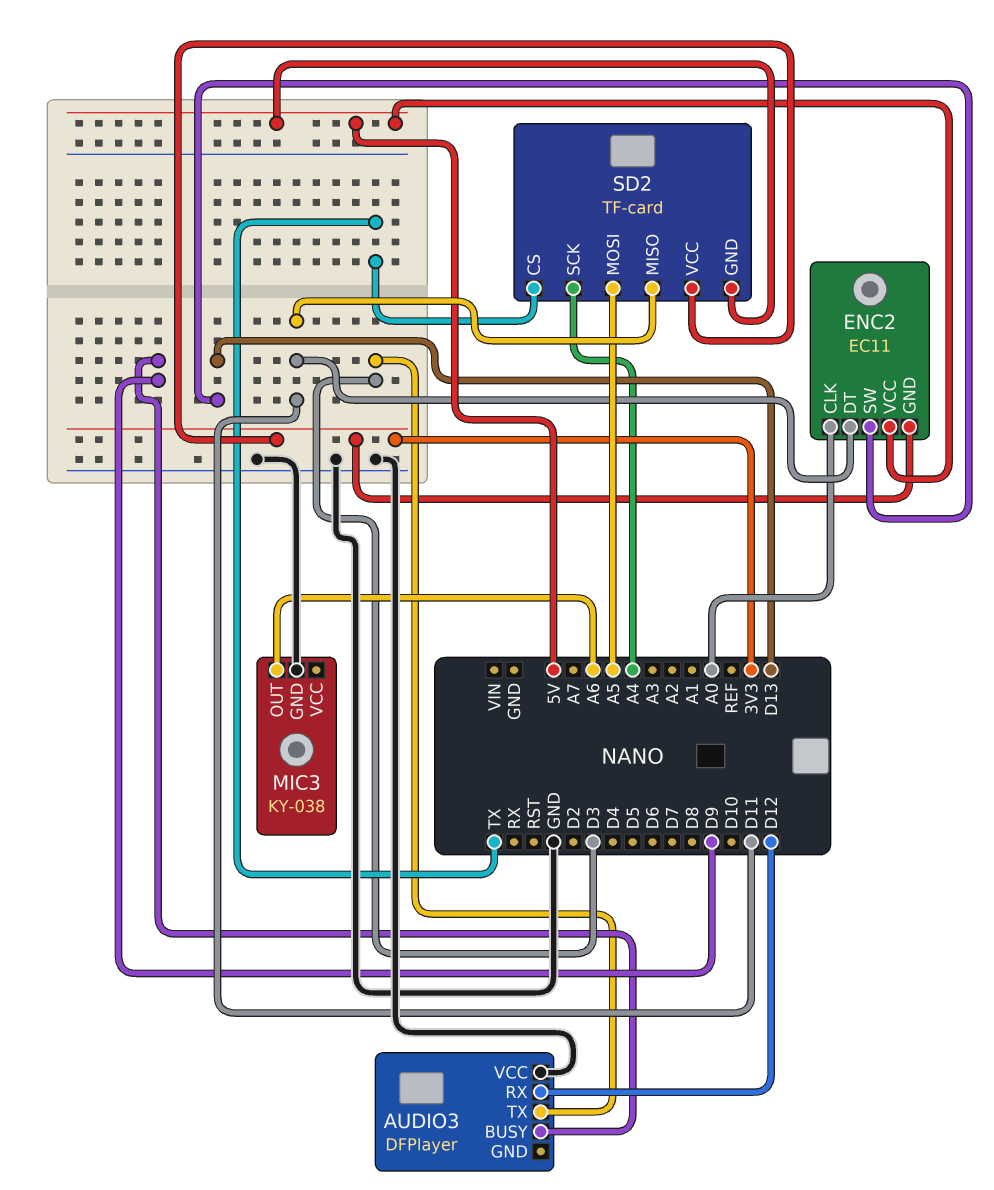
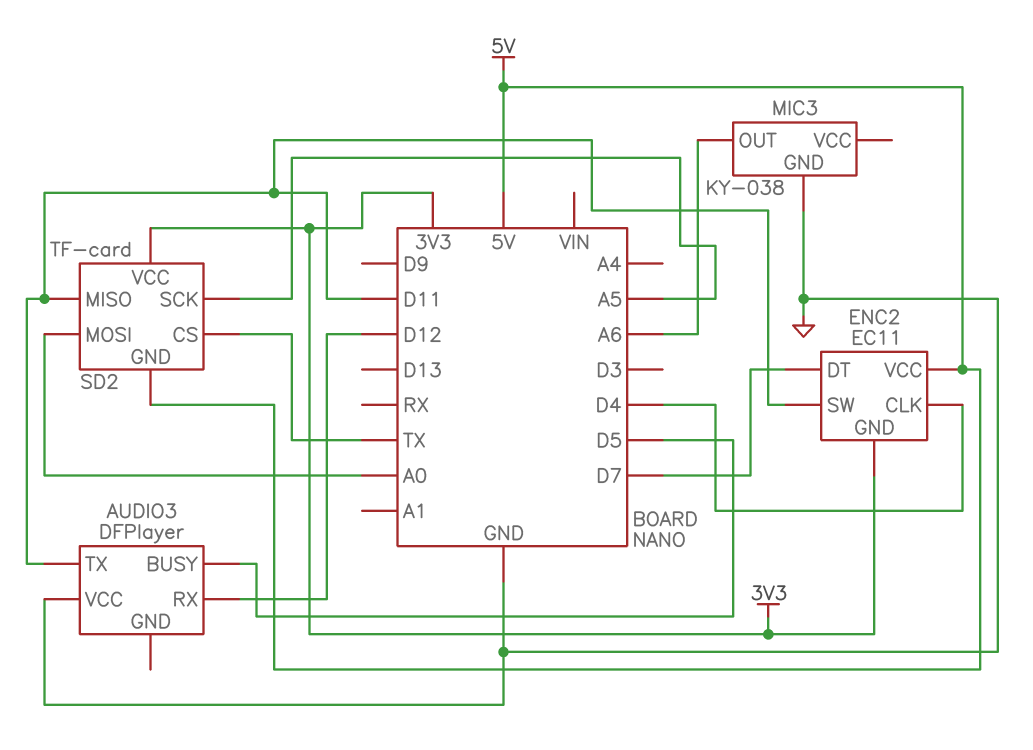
AUDIO3 pin BUSY: D9 -> D5
AUDIO3 pin TX: D3 -> D11
ENC2 pin CLK: A0 -> D4
ENC2 pin DT: D11 -> D7
ENC2 pin SW: D13 -> D11
SD2 pin MOSI: A5 -> A0
SD2 pin SCK: A4 -> A5

